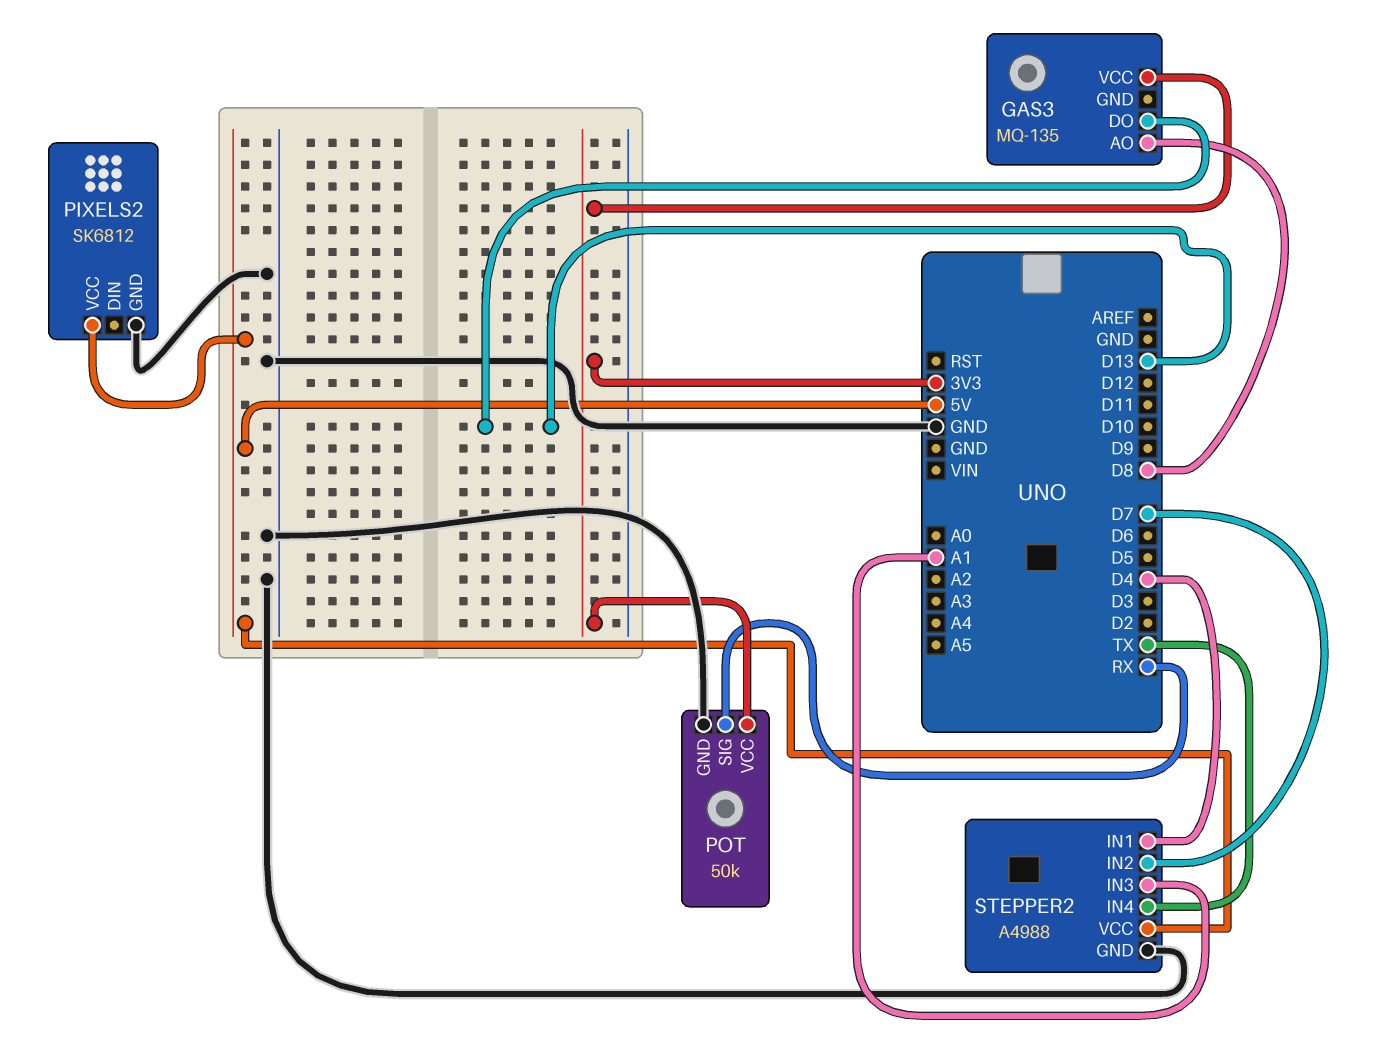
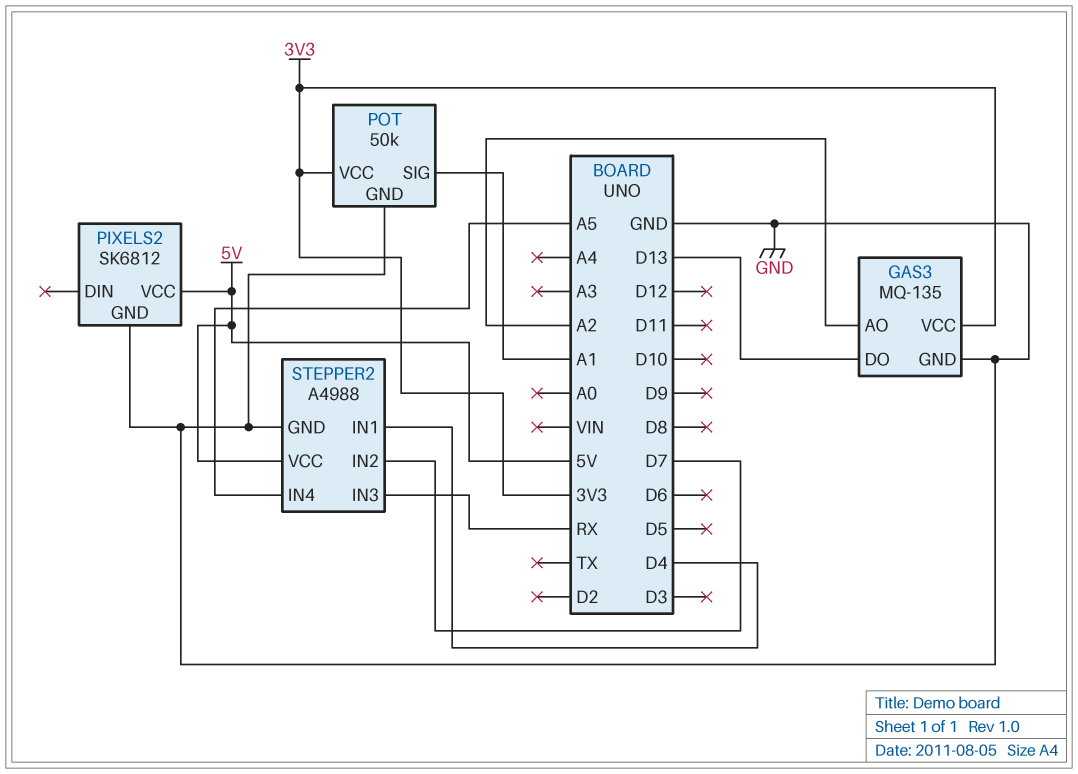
GAS3 pin AO: D8 -> A2
GAS3 pin GND: none -> GND
POT pin SIG: RX -> A1
STEPPER2 pin IN3: A1 -> RX
STEPPER2 pin IN4: TX -> A5

